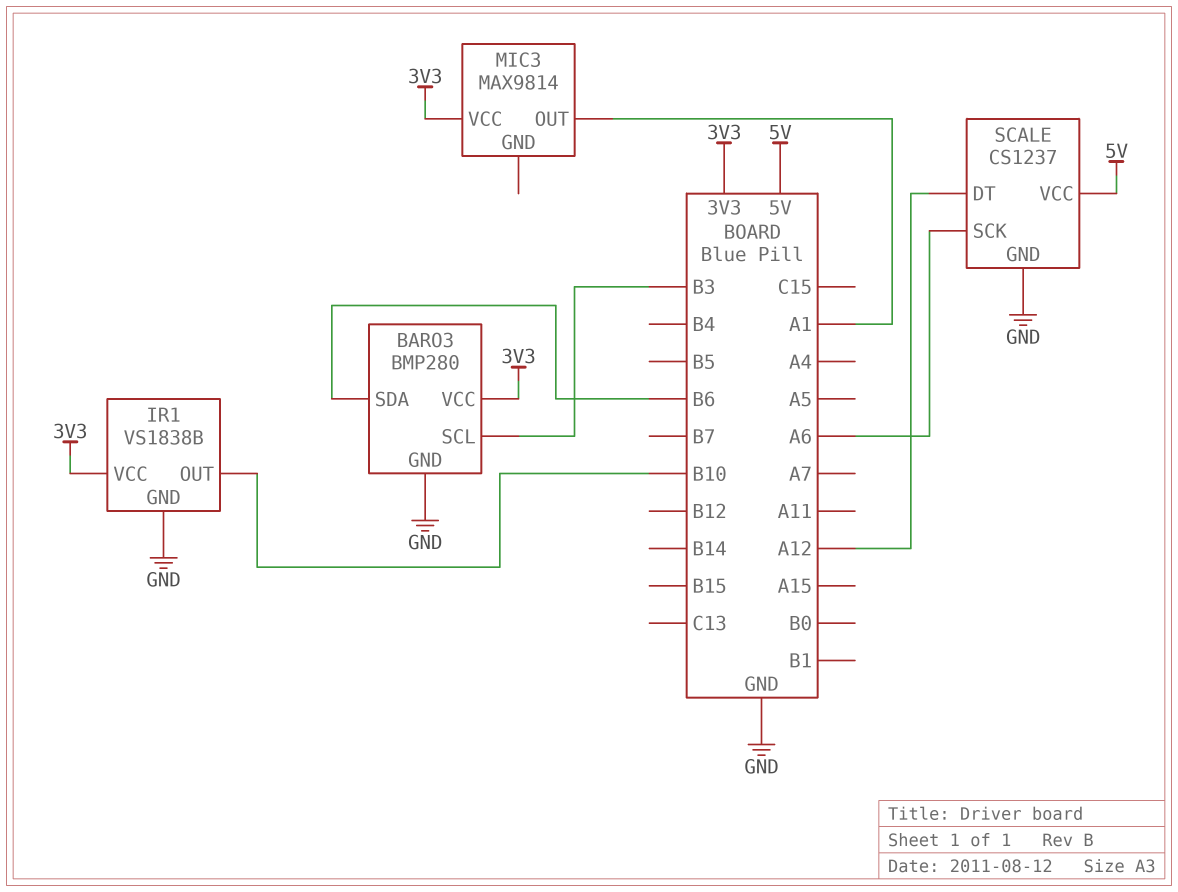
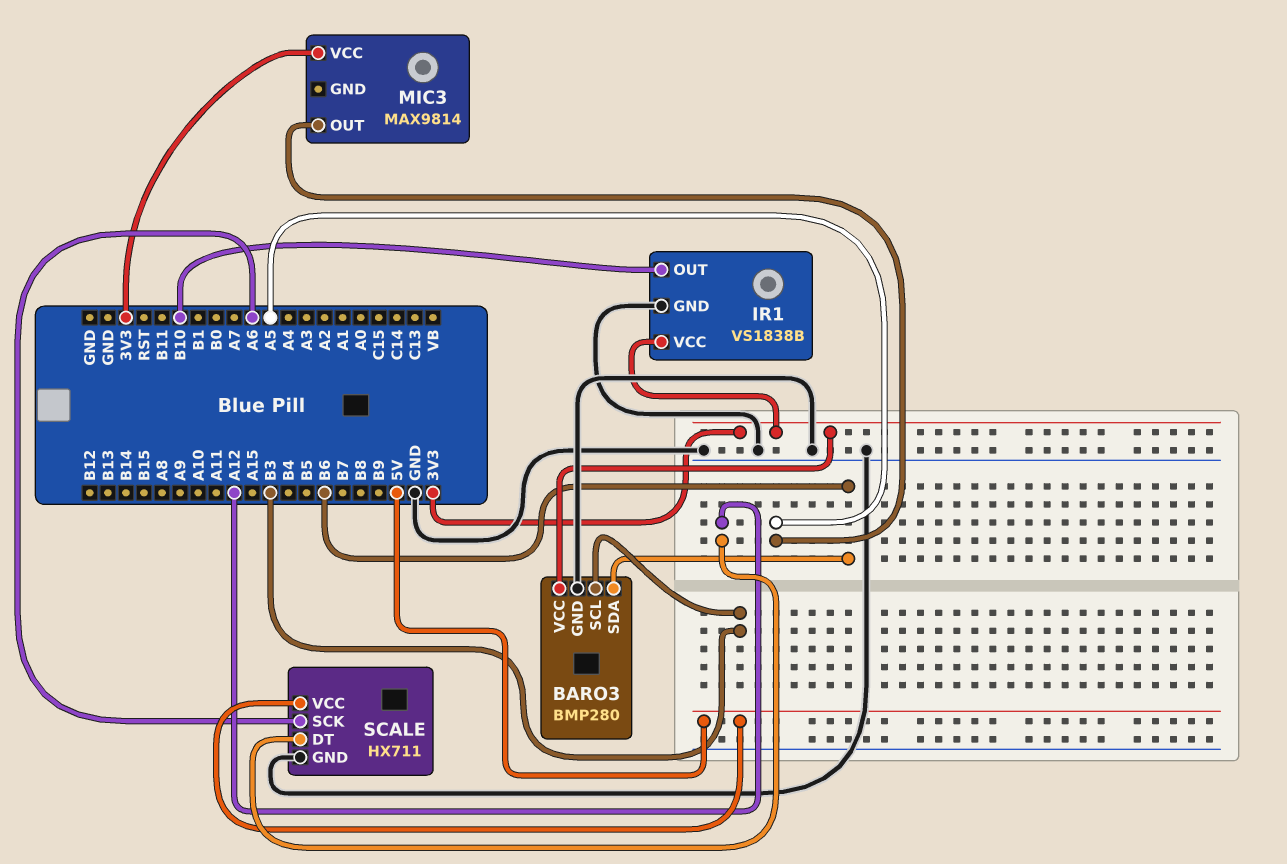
MIC3 pin OUT: A1 -> A5
SCALE: CS1237 -> HX711

